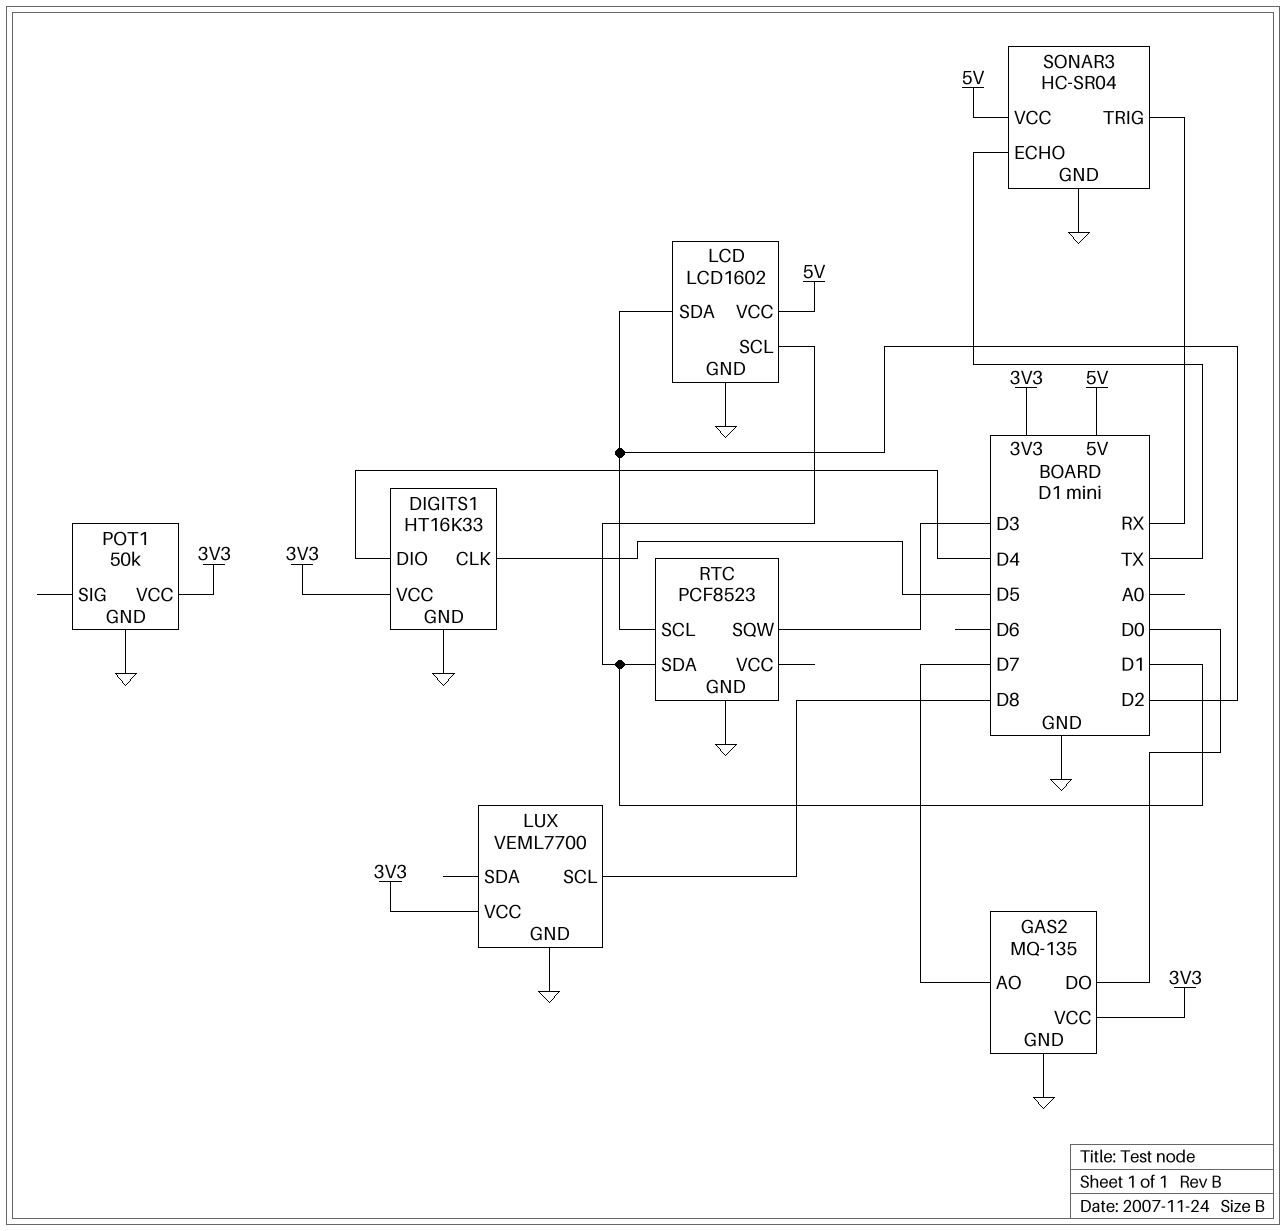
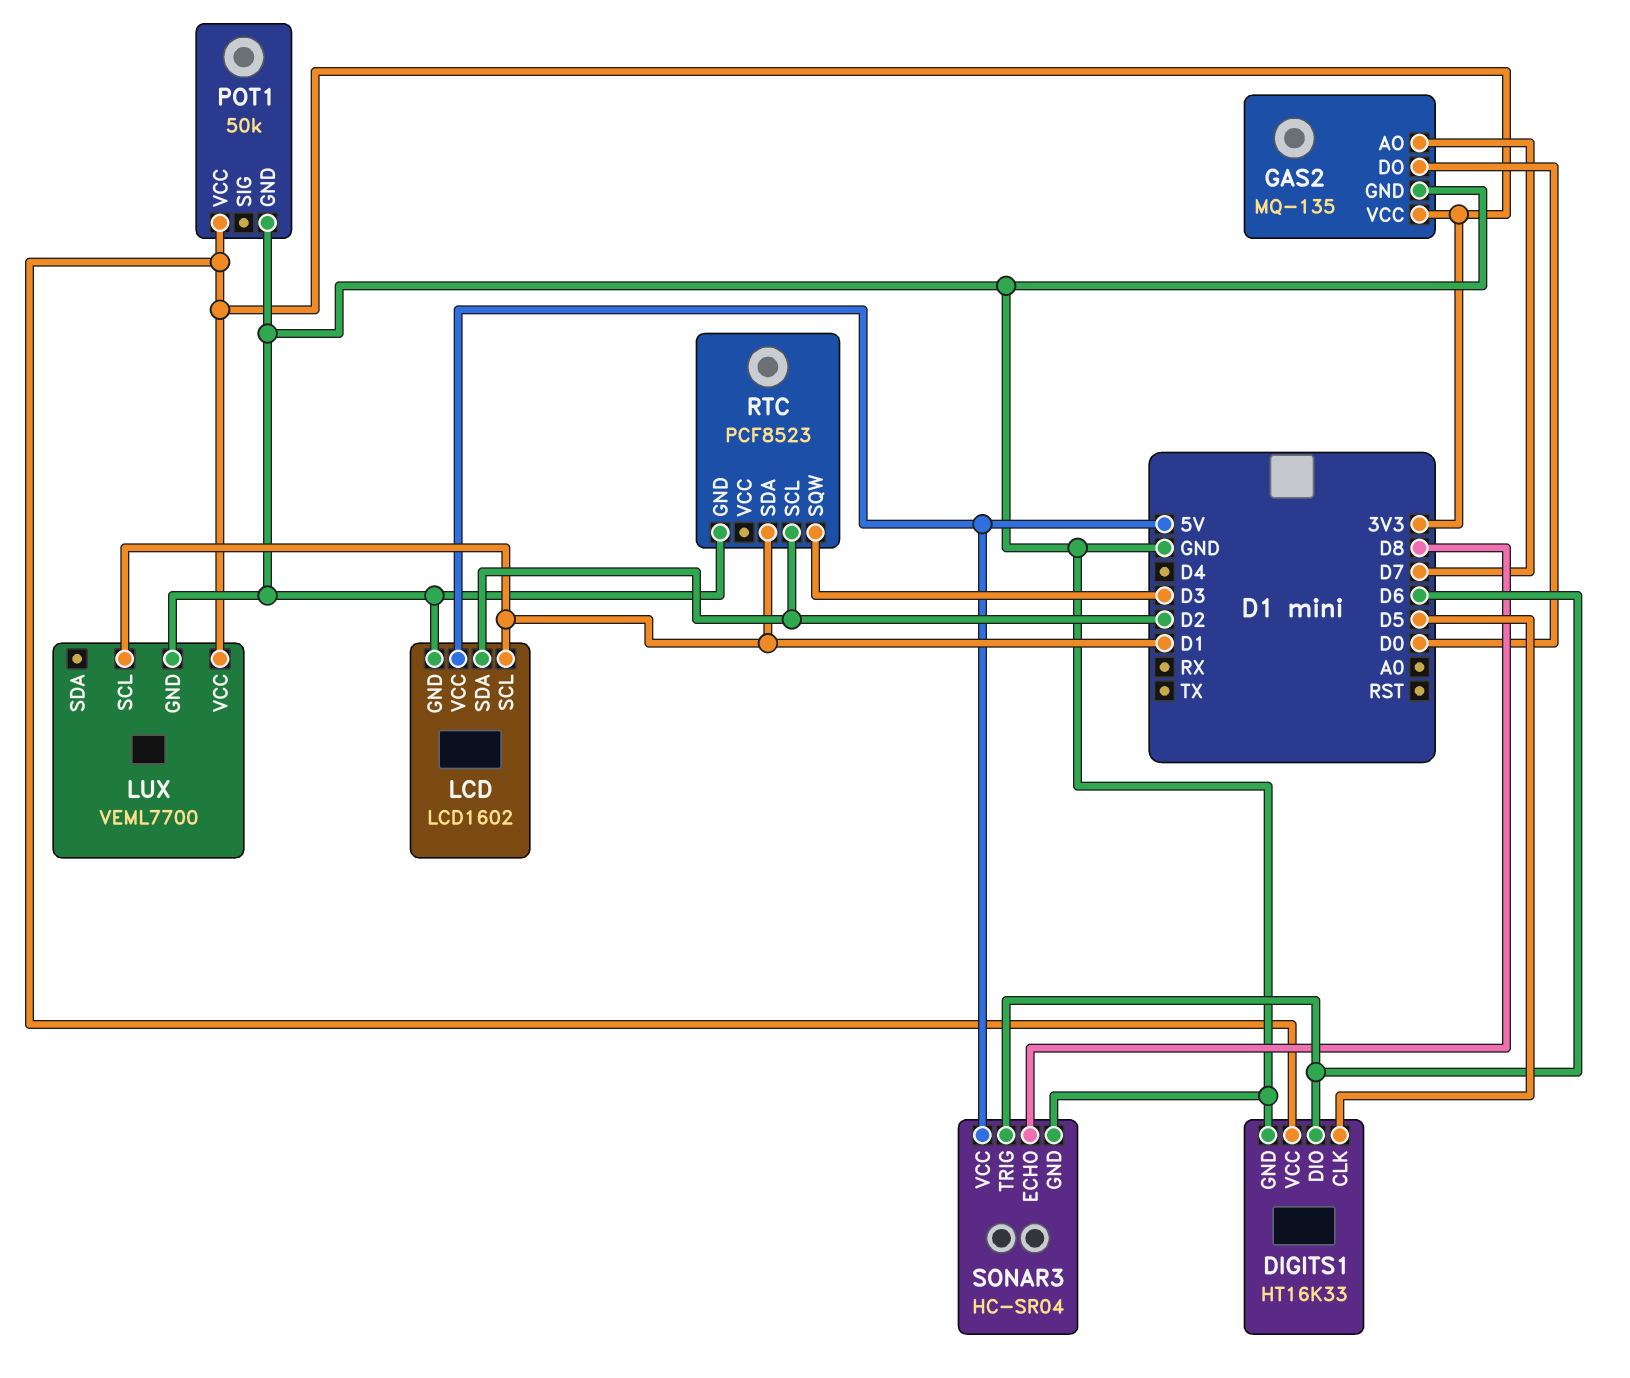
DIGITS1 pin DIO: D4 -> D6
LUX pin SCL: D8 -> D1
SONAR3 pin ECHO: TX -> D8
SONAR3 pin TRIG: RX -> D6

